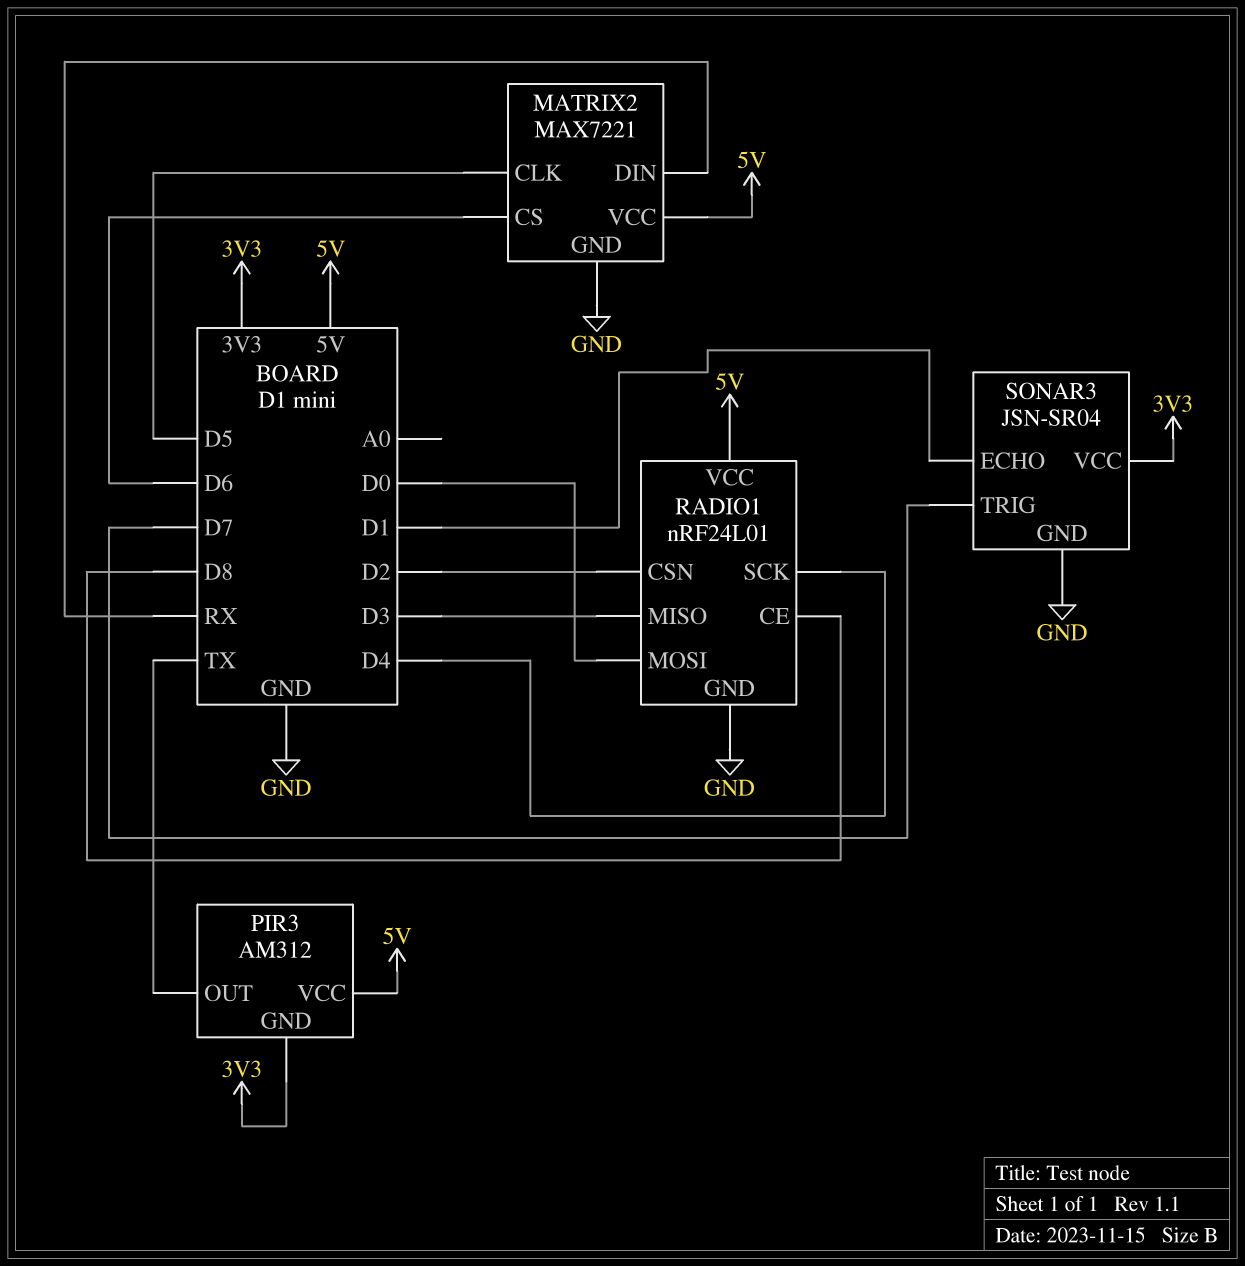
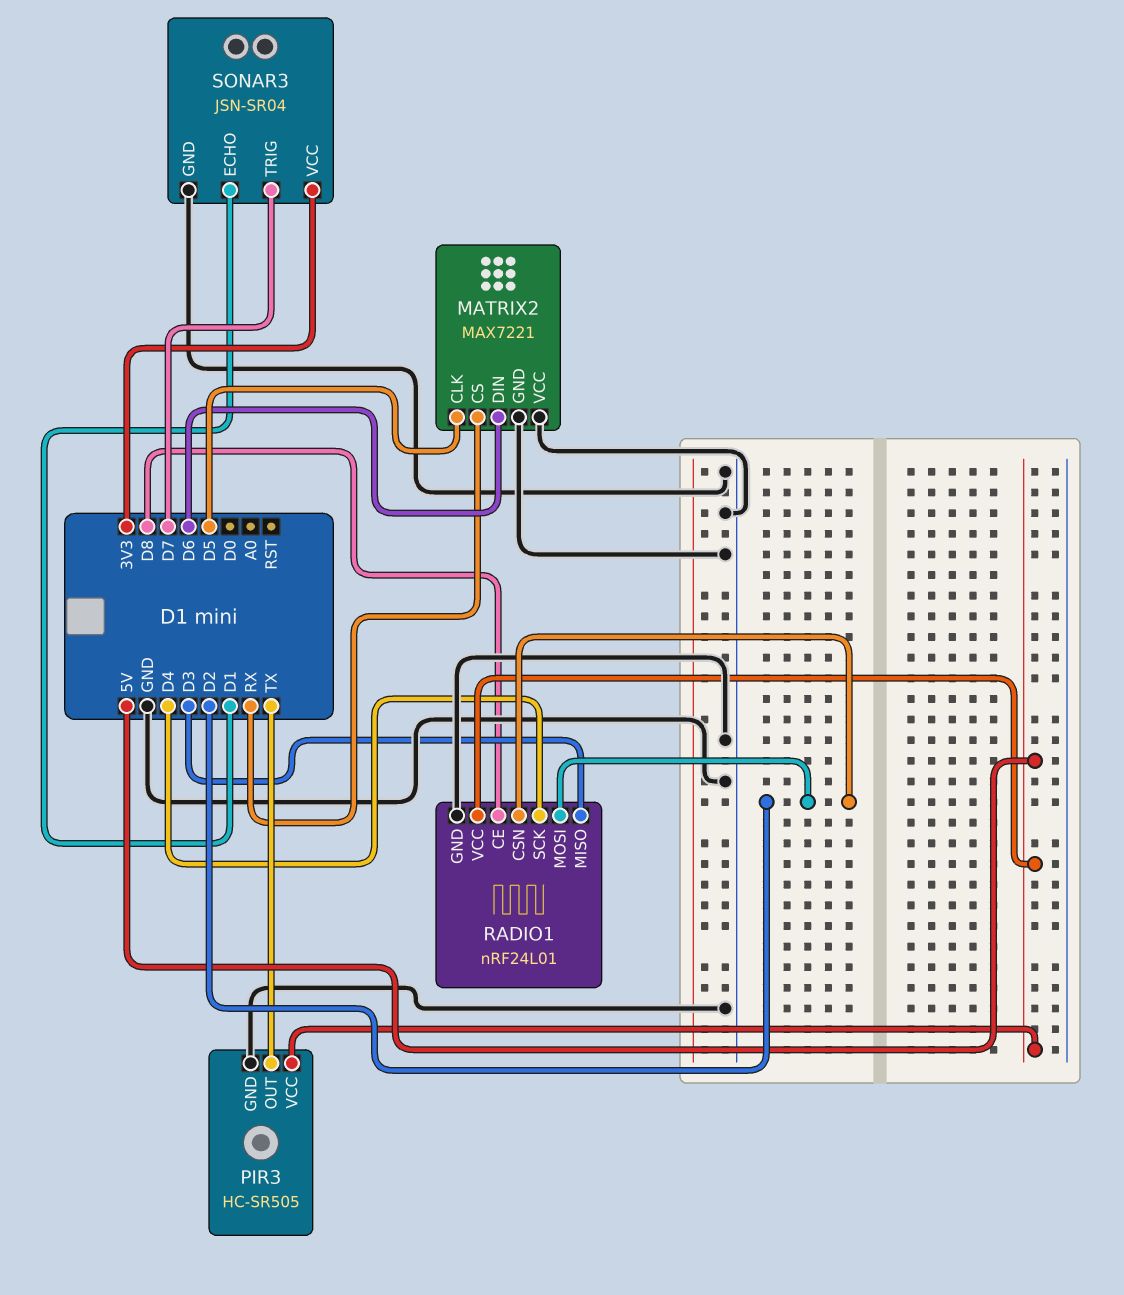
MATRIX2 pin CS: D6 -> RX
MATRIX2 pin DIN: RX -> D6
MATRIX2 pin VCC: 5V -> GND
PIR3: AM312 -> HC-SR505
PIR3 pin GND: 3V3 -> GND
RADIO1 pin MOSI: D0 -> D2

